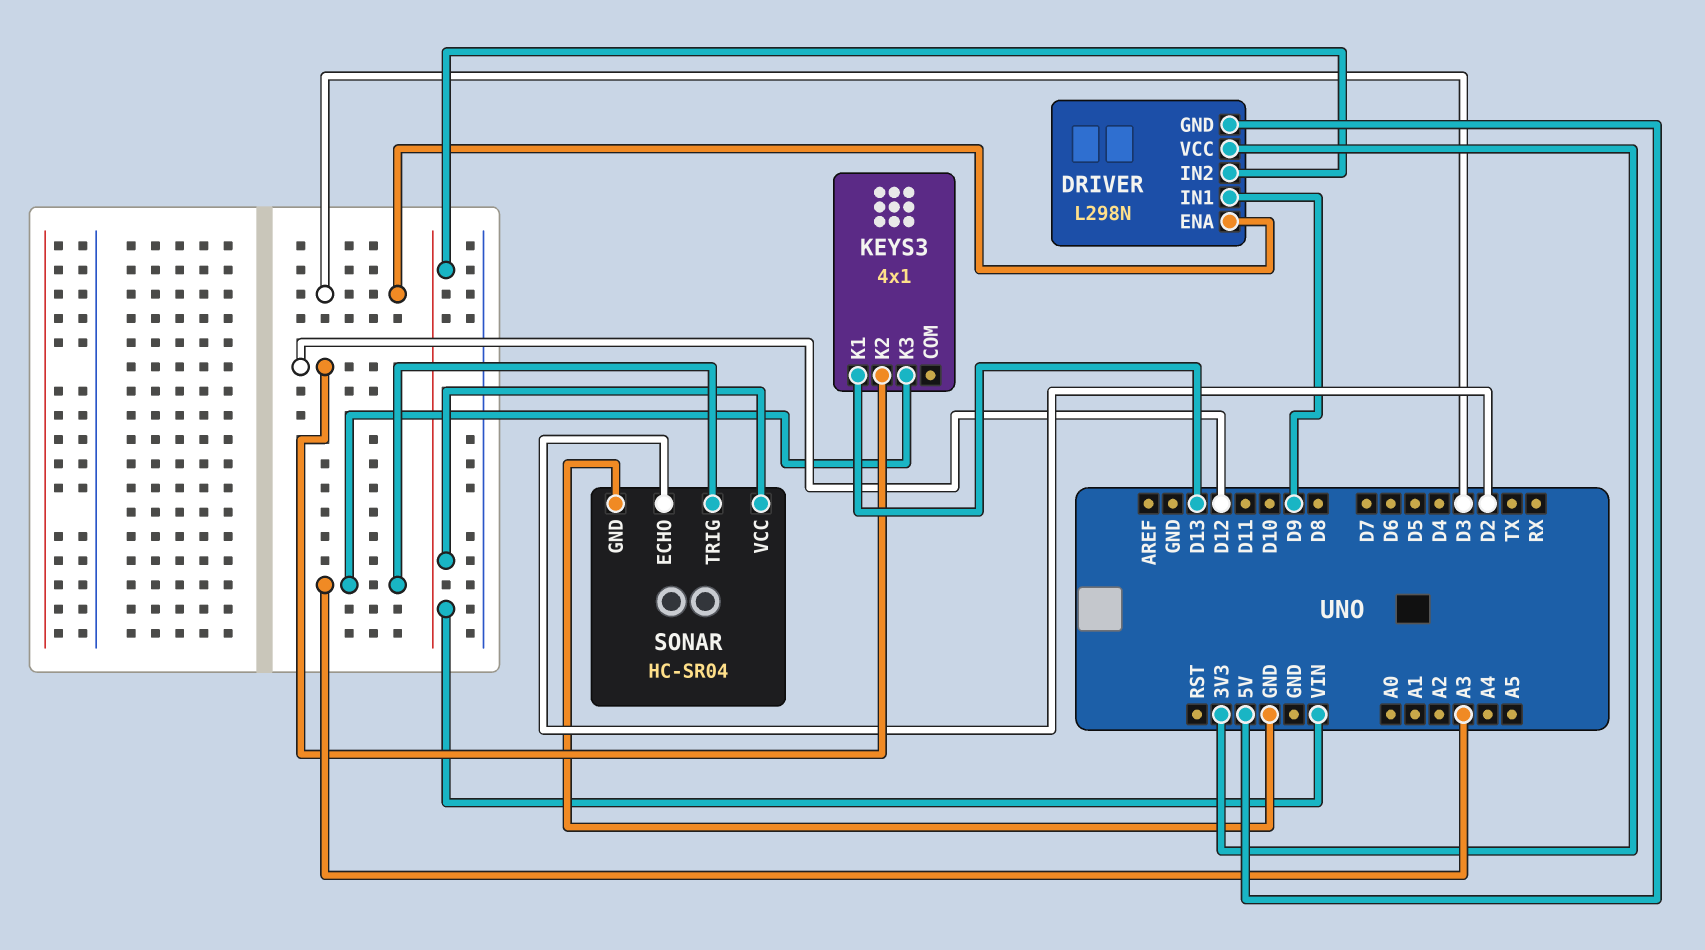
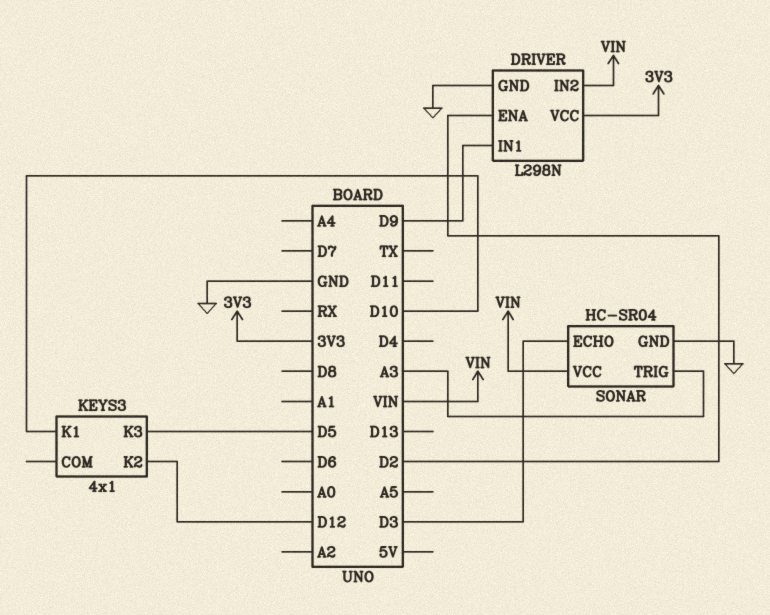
DRIVER pin ENA: D3 -> D2
DRIVER pin GND: 5V -> GND
KEYS3 pin K1: D13 -> D10
KEYS3 pin K3: A3 -> D5
SONAR pin ECHO: D2 -> D3

